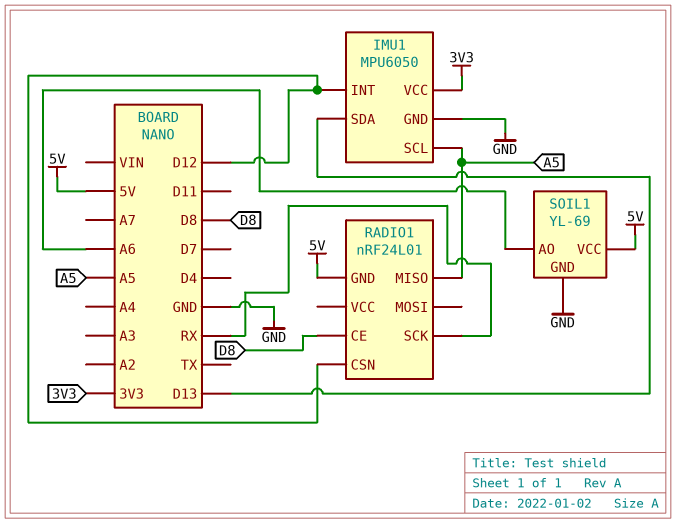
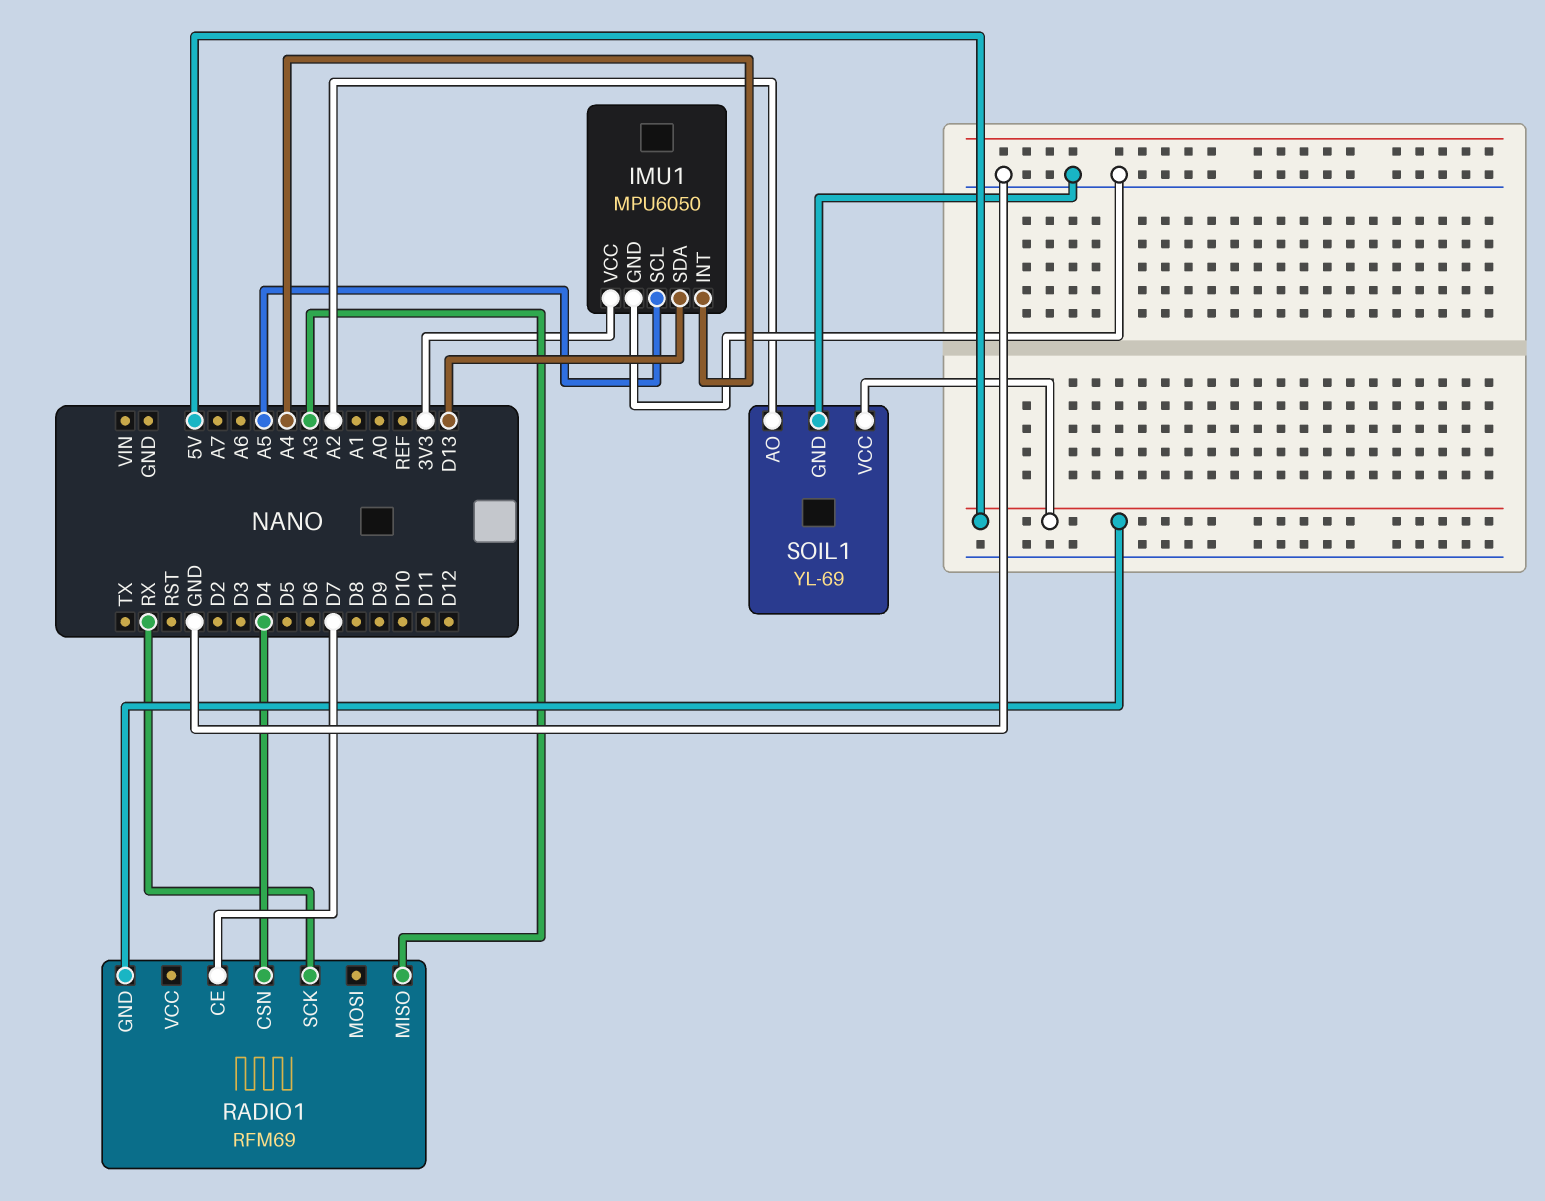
IMU1 pin INT: D12 -> A4
RADIO1: nRF24L01 -> RFM69
RADIO1 pin CE: D8 -> D7
RADIO1 pin CSN: D12 -> D4
RADIO1 pin MISO: A5 -> A3
SOIL1 pin AO: A6 -> A2

